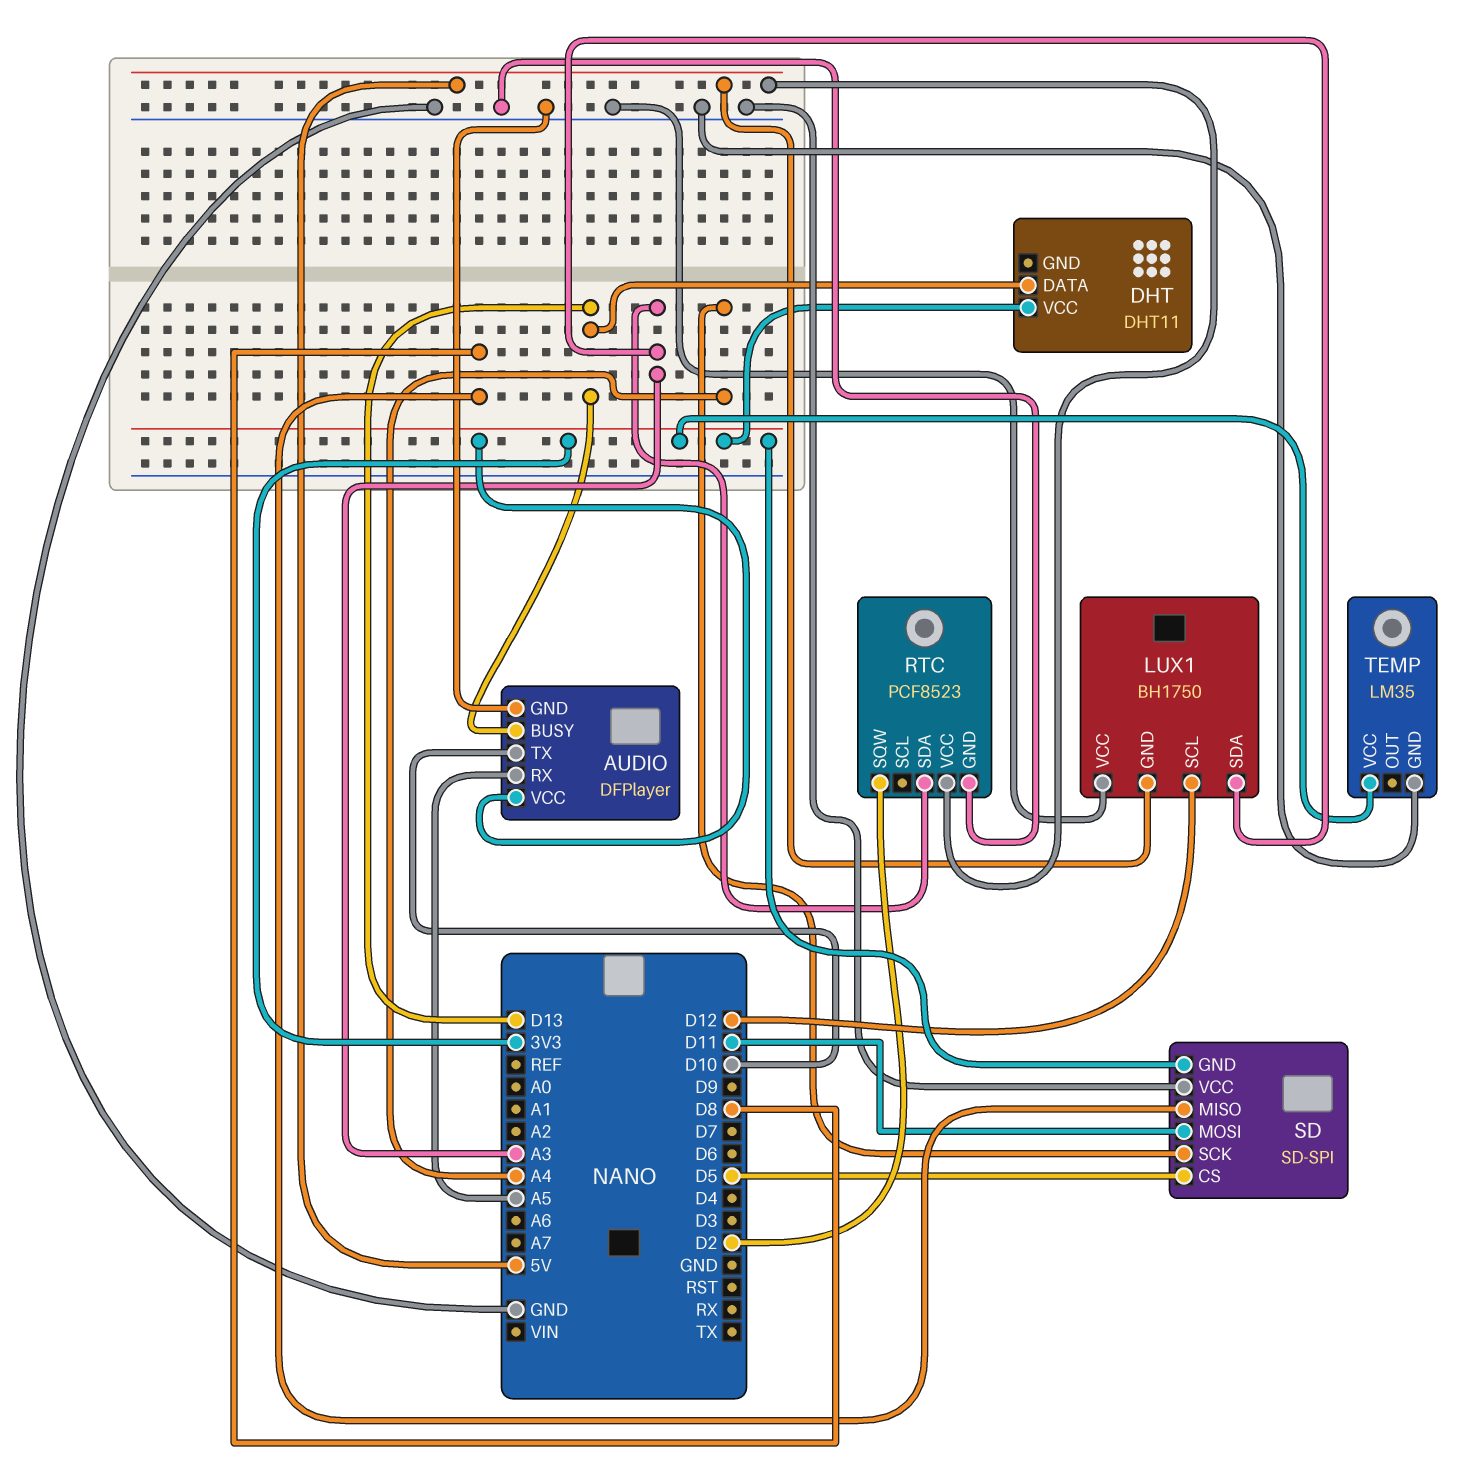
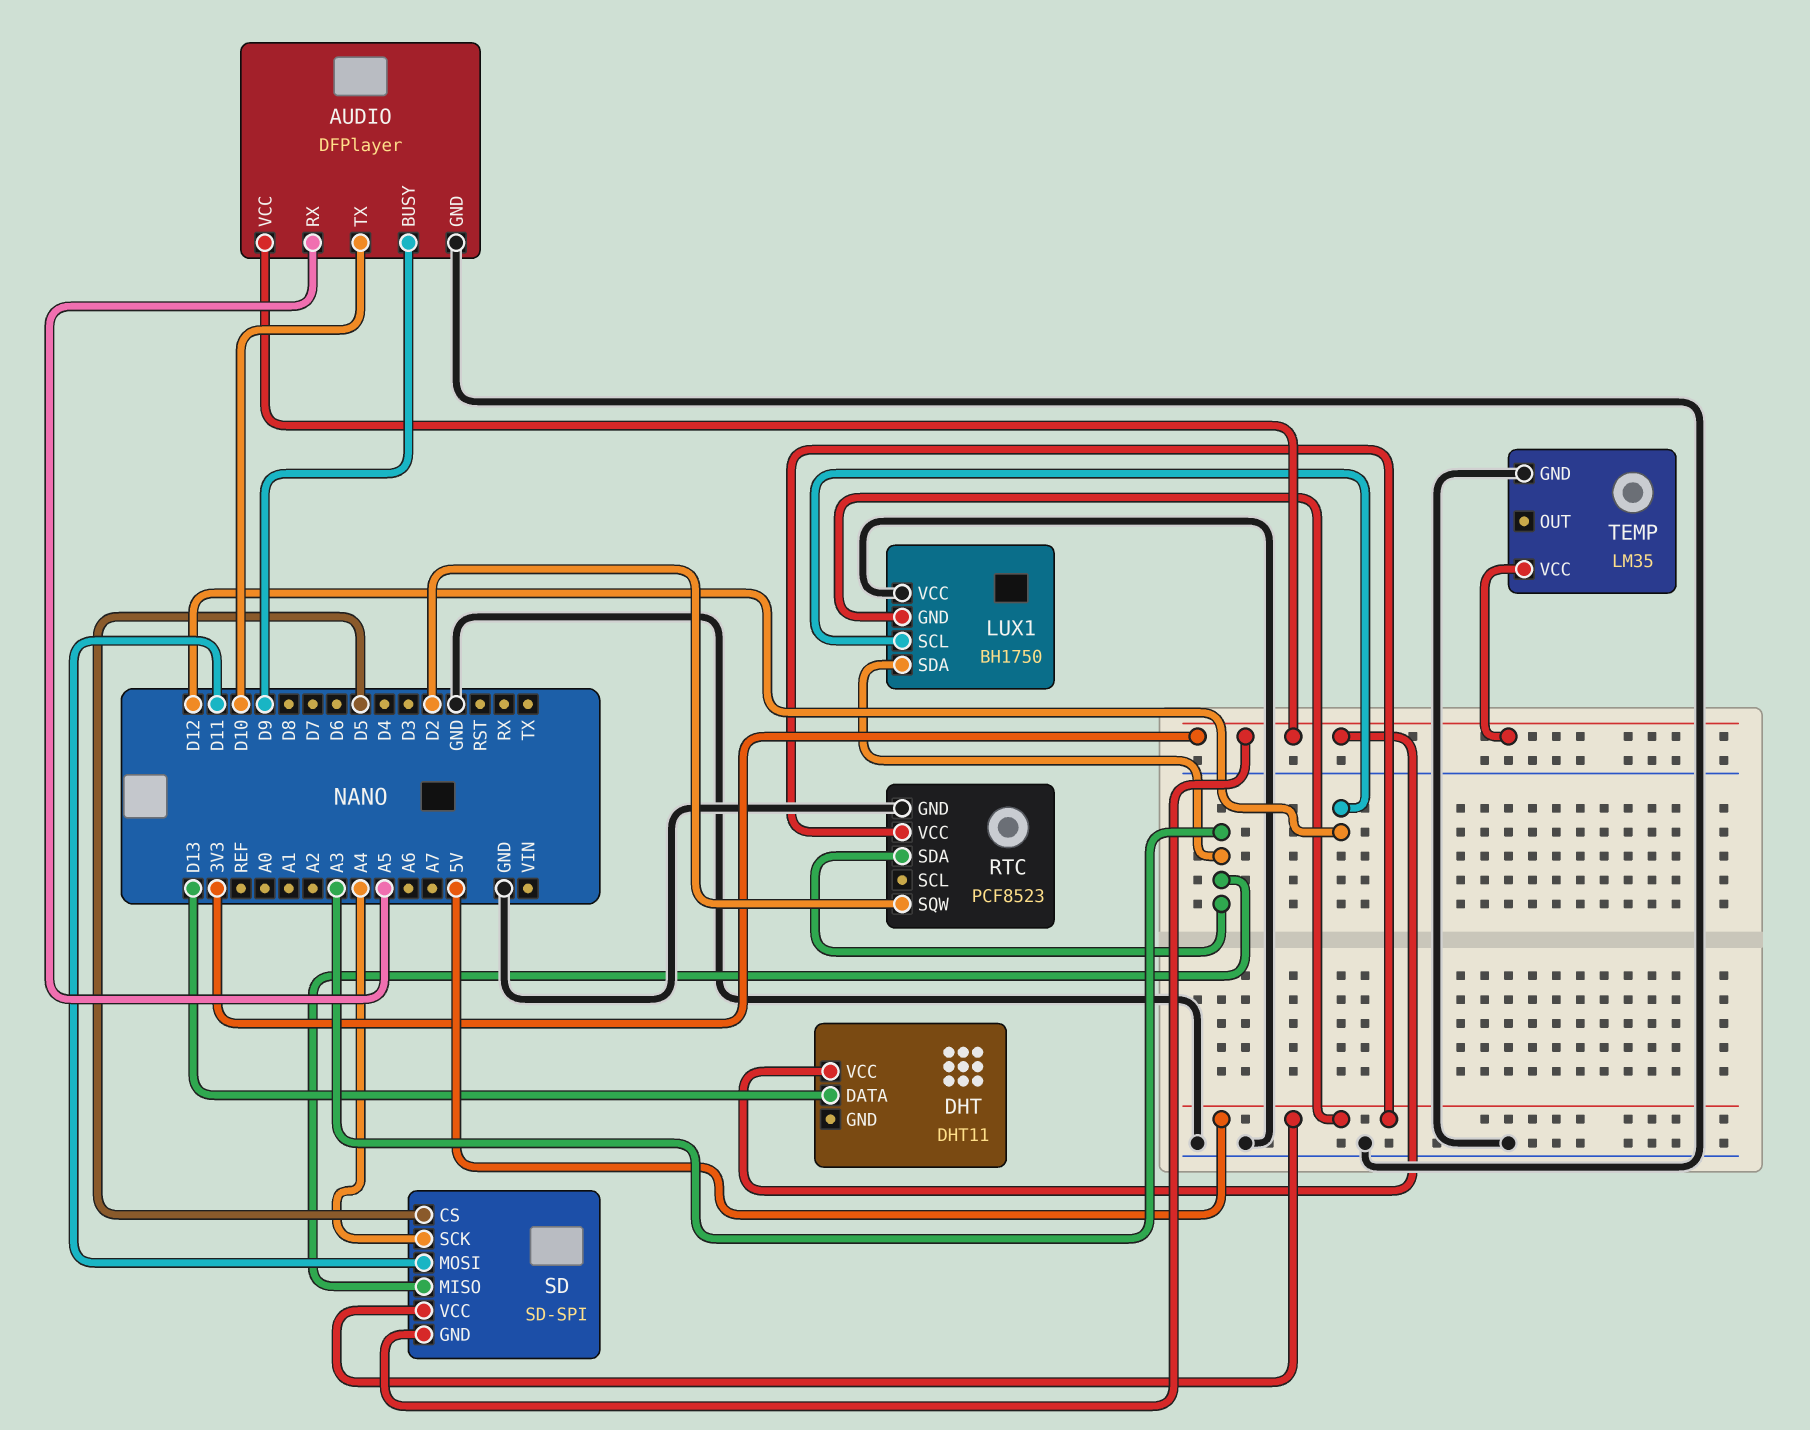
AUDIO pin BUSY: D13 -> D9
SD pin MISO: D8 -> A3
SD pin VCC: GND -> 5V

